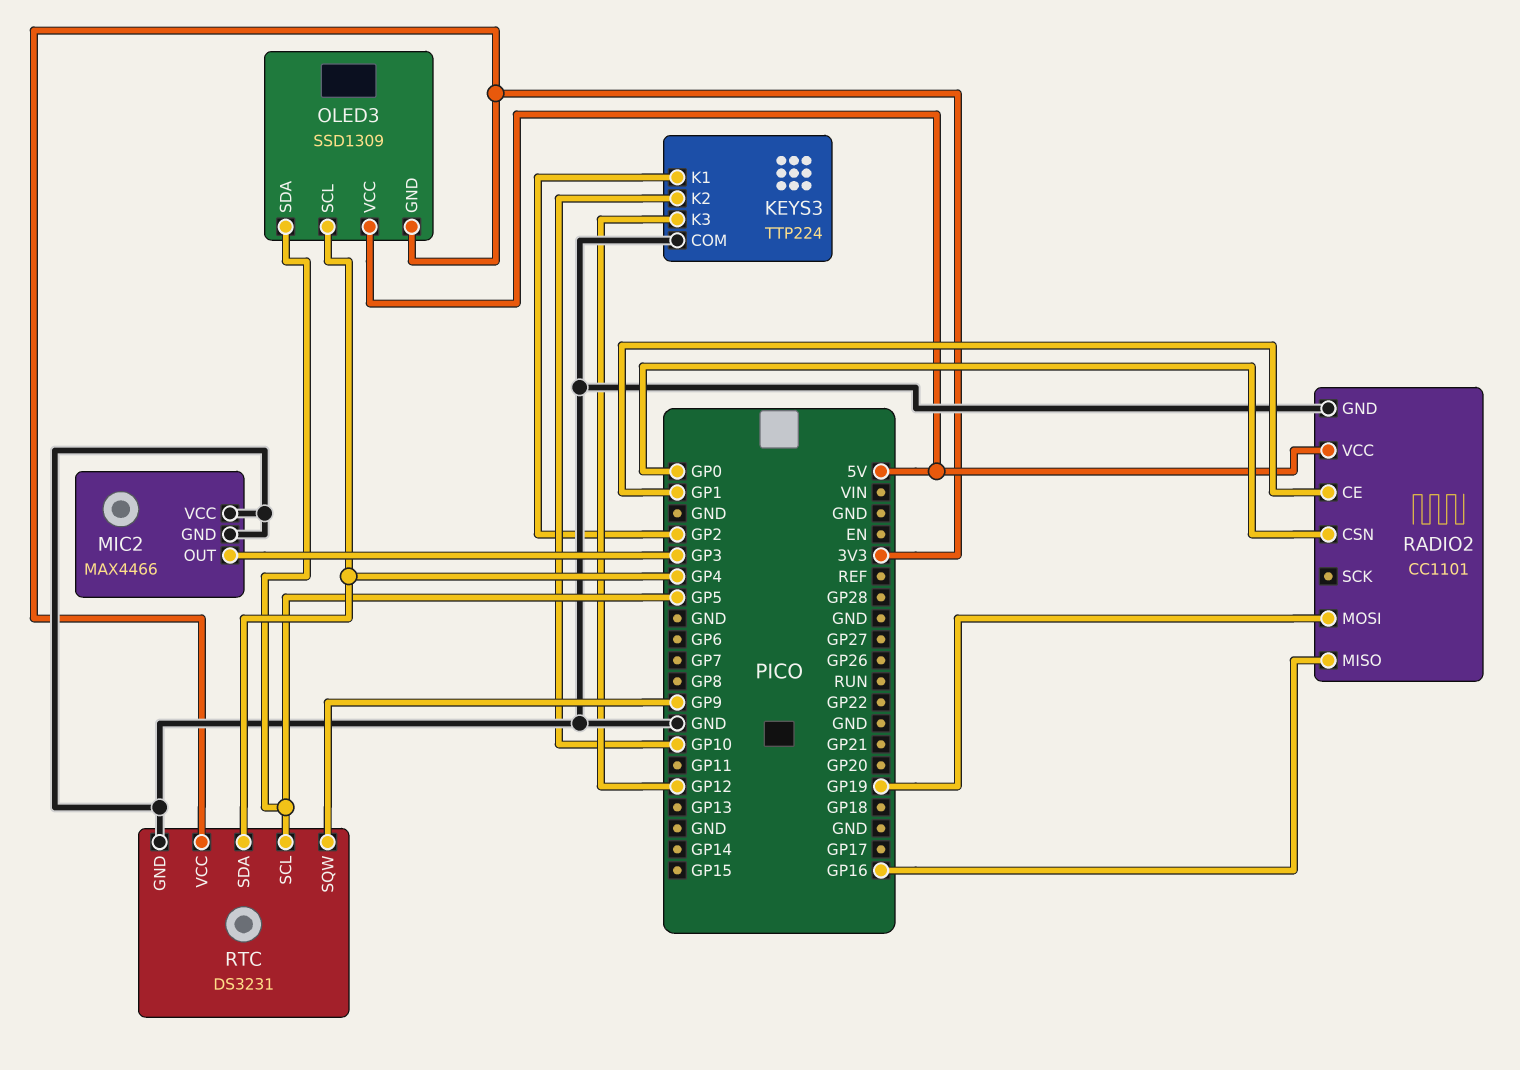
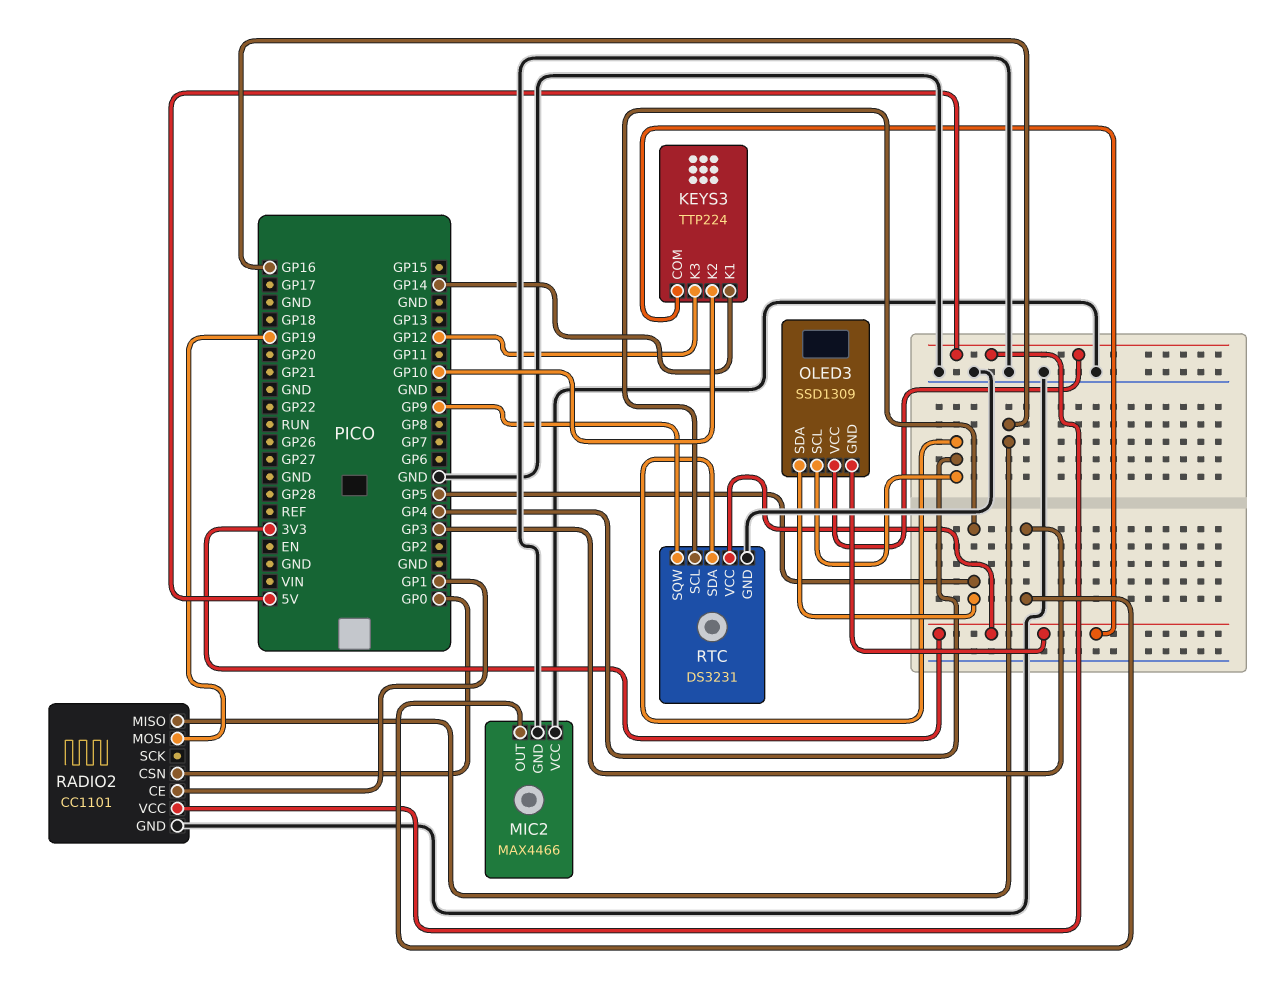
KEYS3 pin COM: GND -> 3V3
KEYS3 pin K1: GP2 -> GP14

